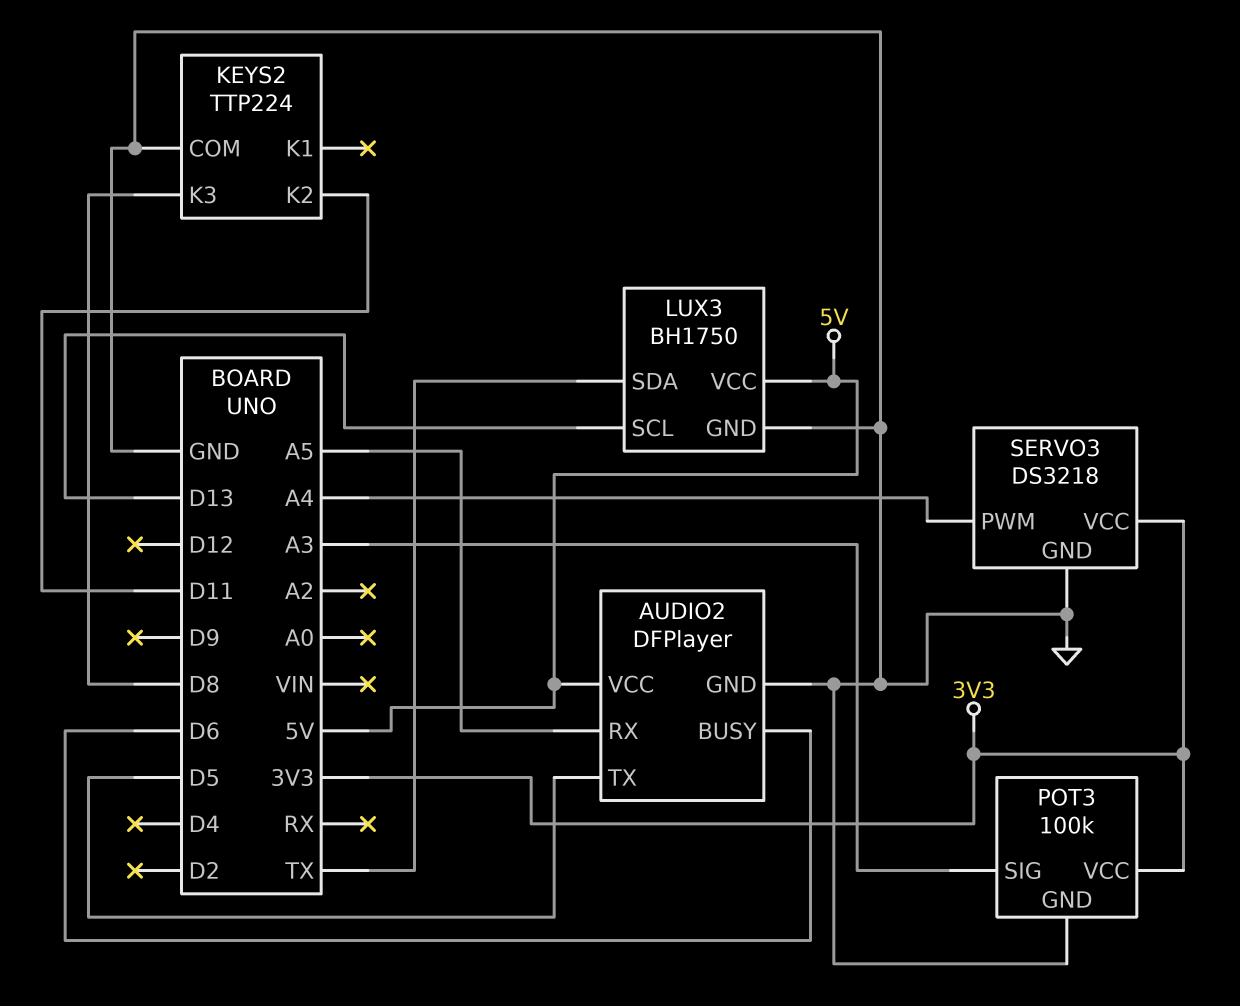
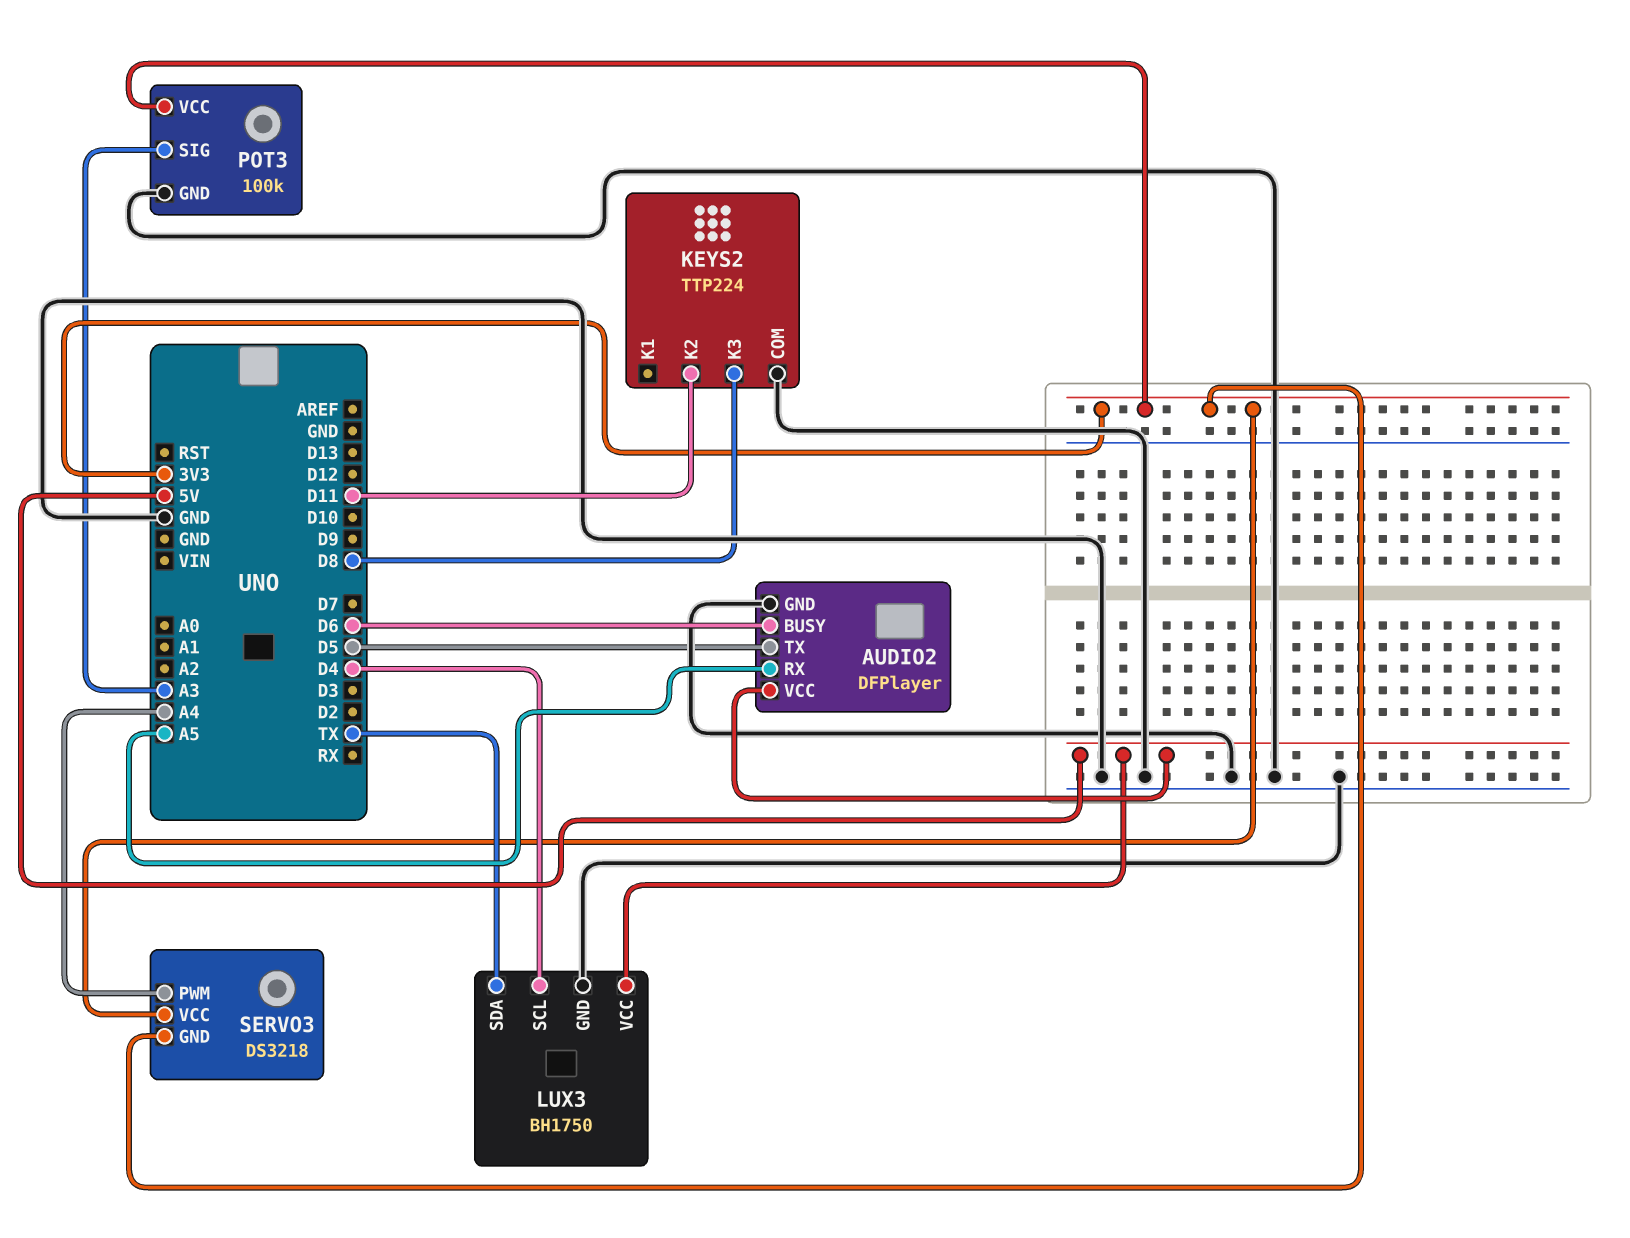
LUX3 pin SCL: D13 -> D4
SERVO3 pin GND: GND -> 3V3

